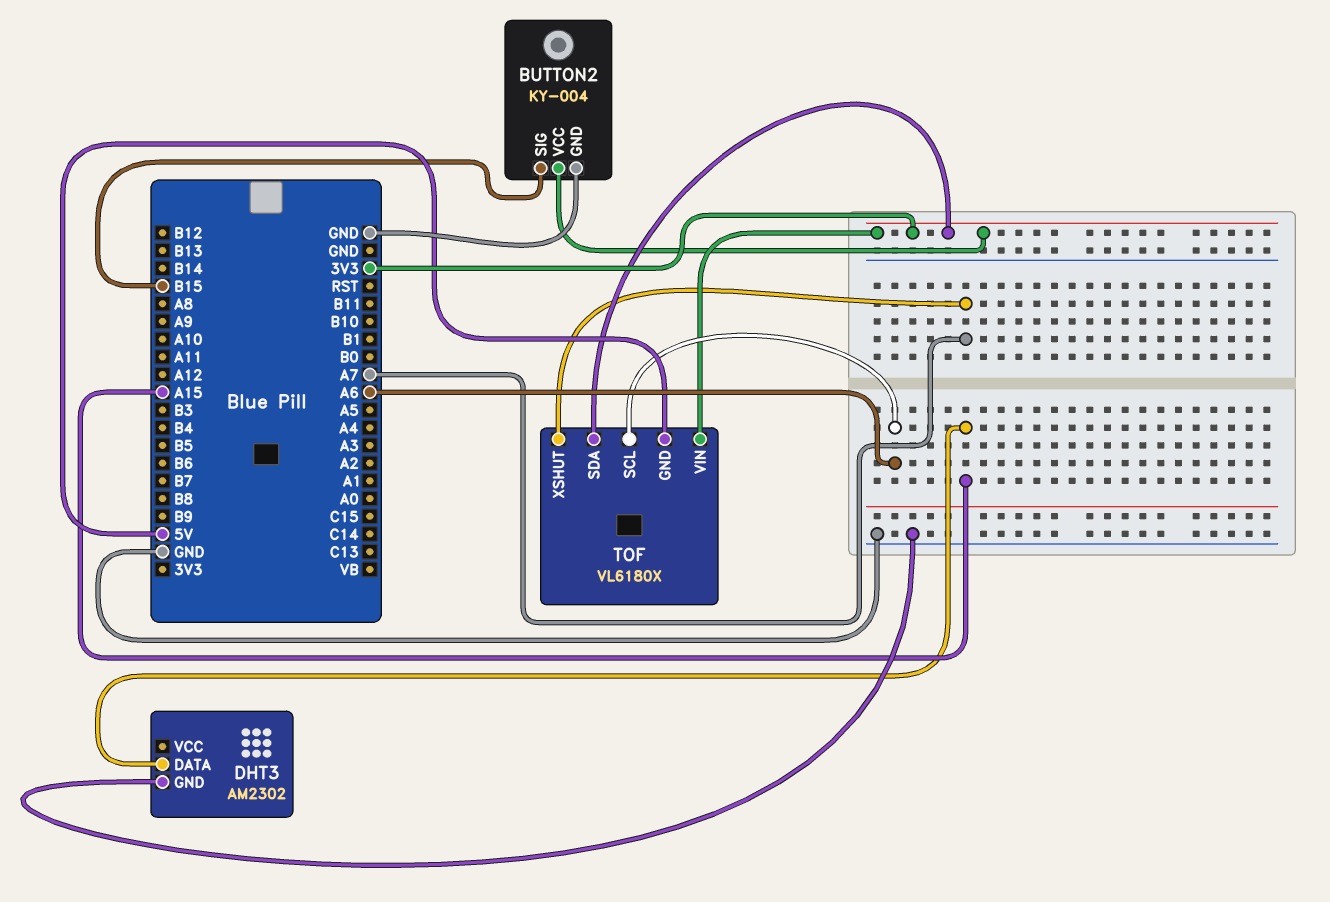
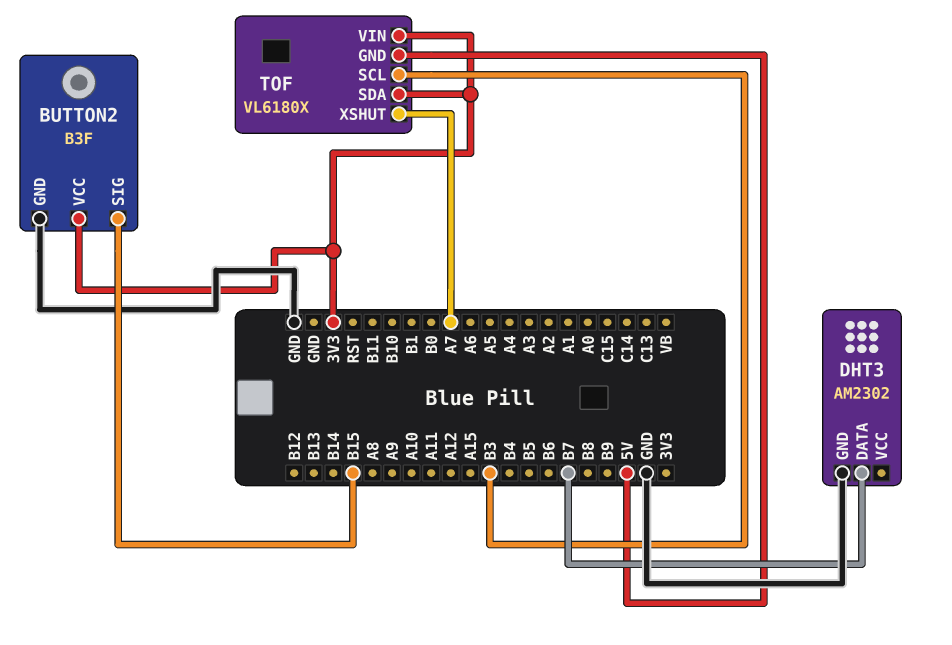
BUTTON2: KY-004 -> B3F
DHT3 pin DATA: A15 -> B7
TOF pin SCL: A6 -> B3

